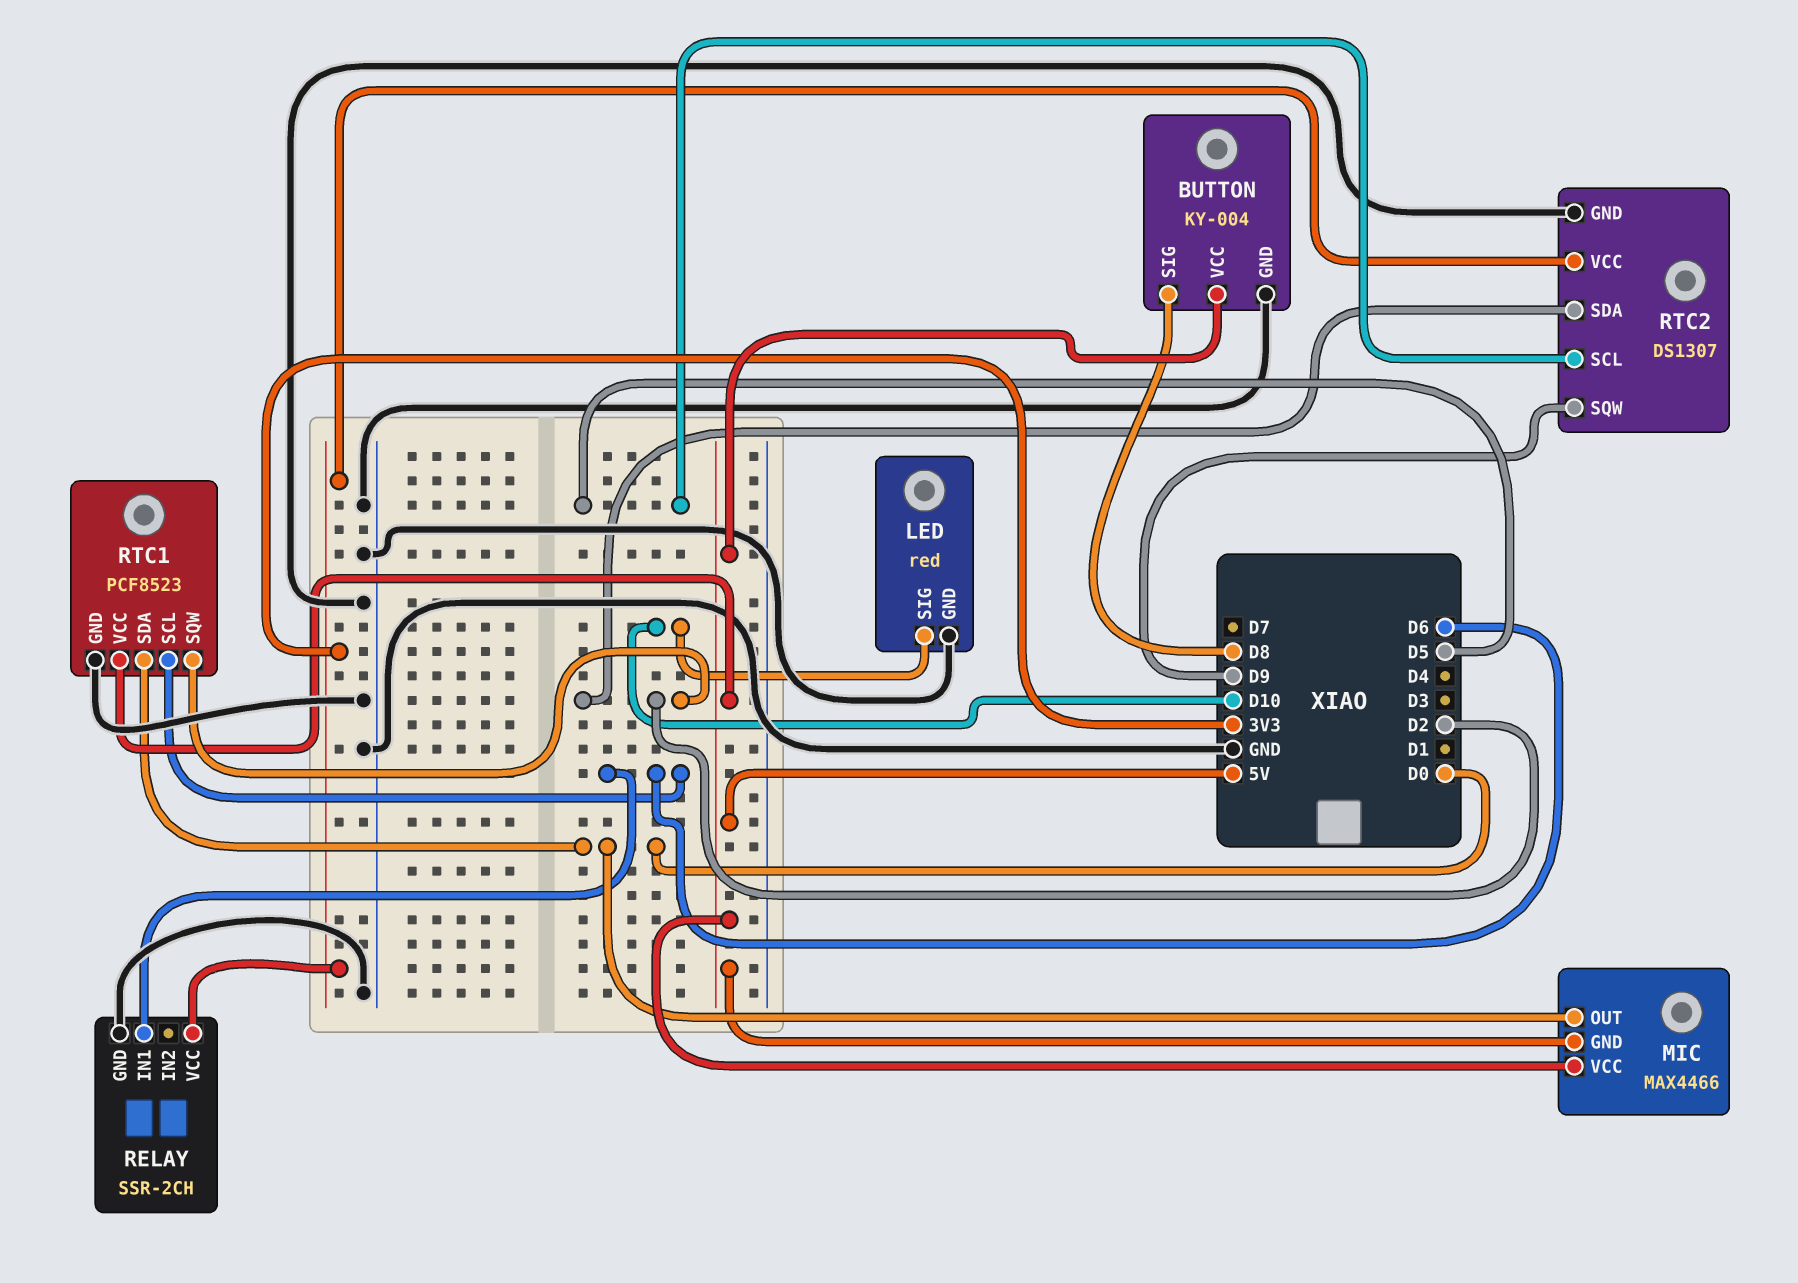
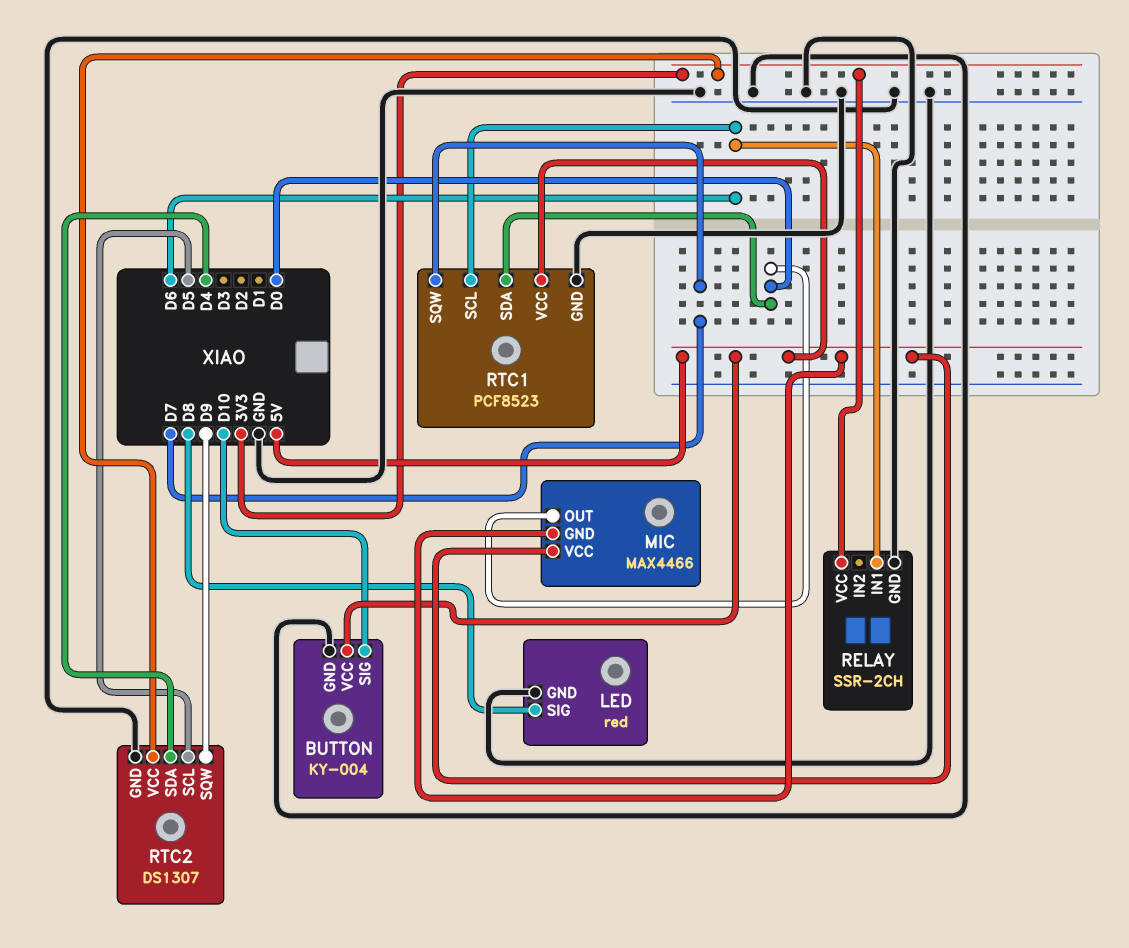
BUTTON pin SIG: D8 -> D10
LED pin SIG: D10 -> D8
RTC1 pin SQW: D2 -> D7
RTC2 pin SDA: D2 -> D4

